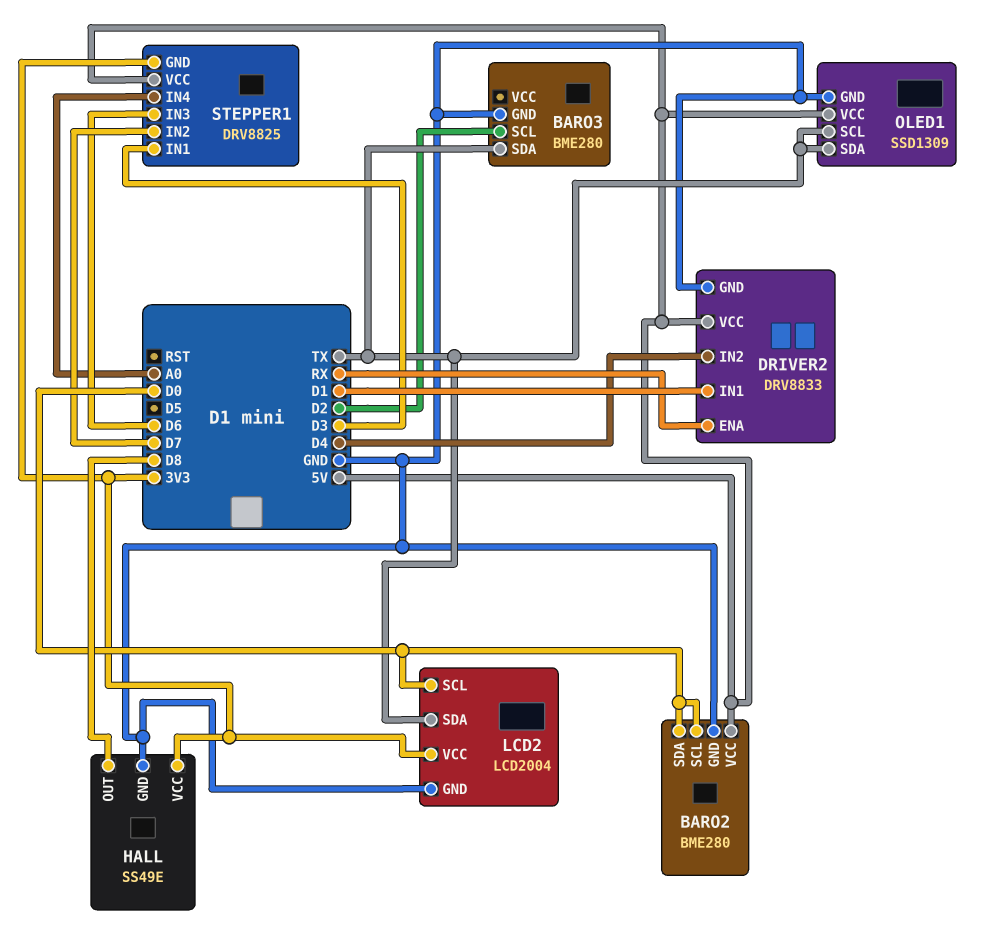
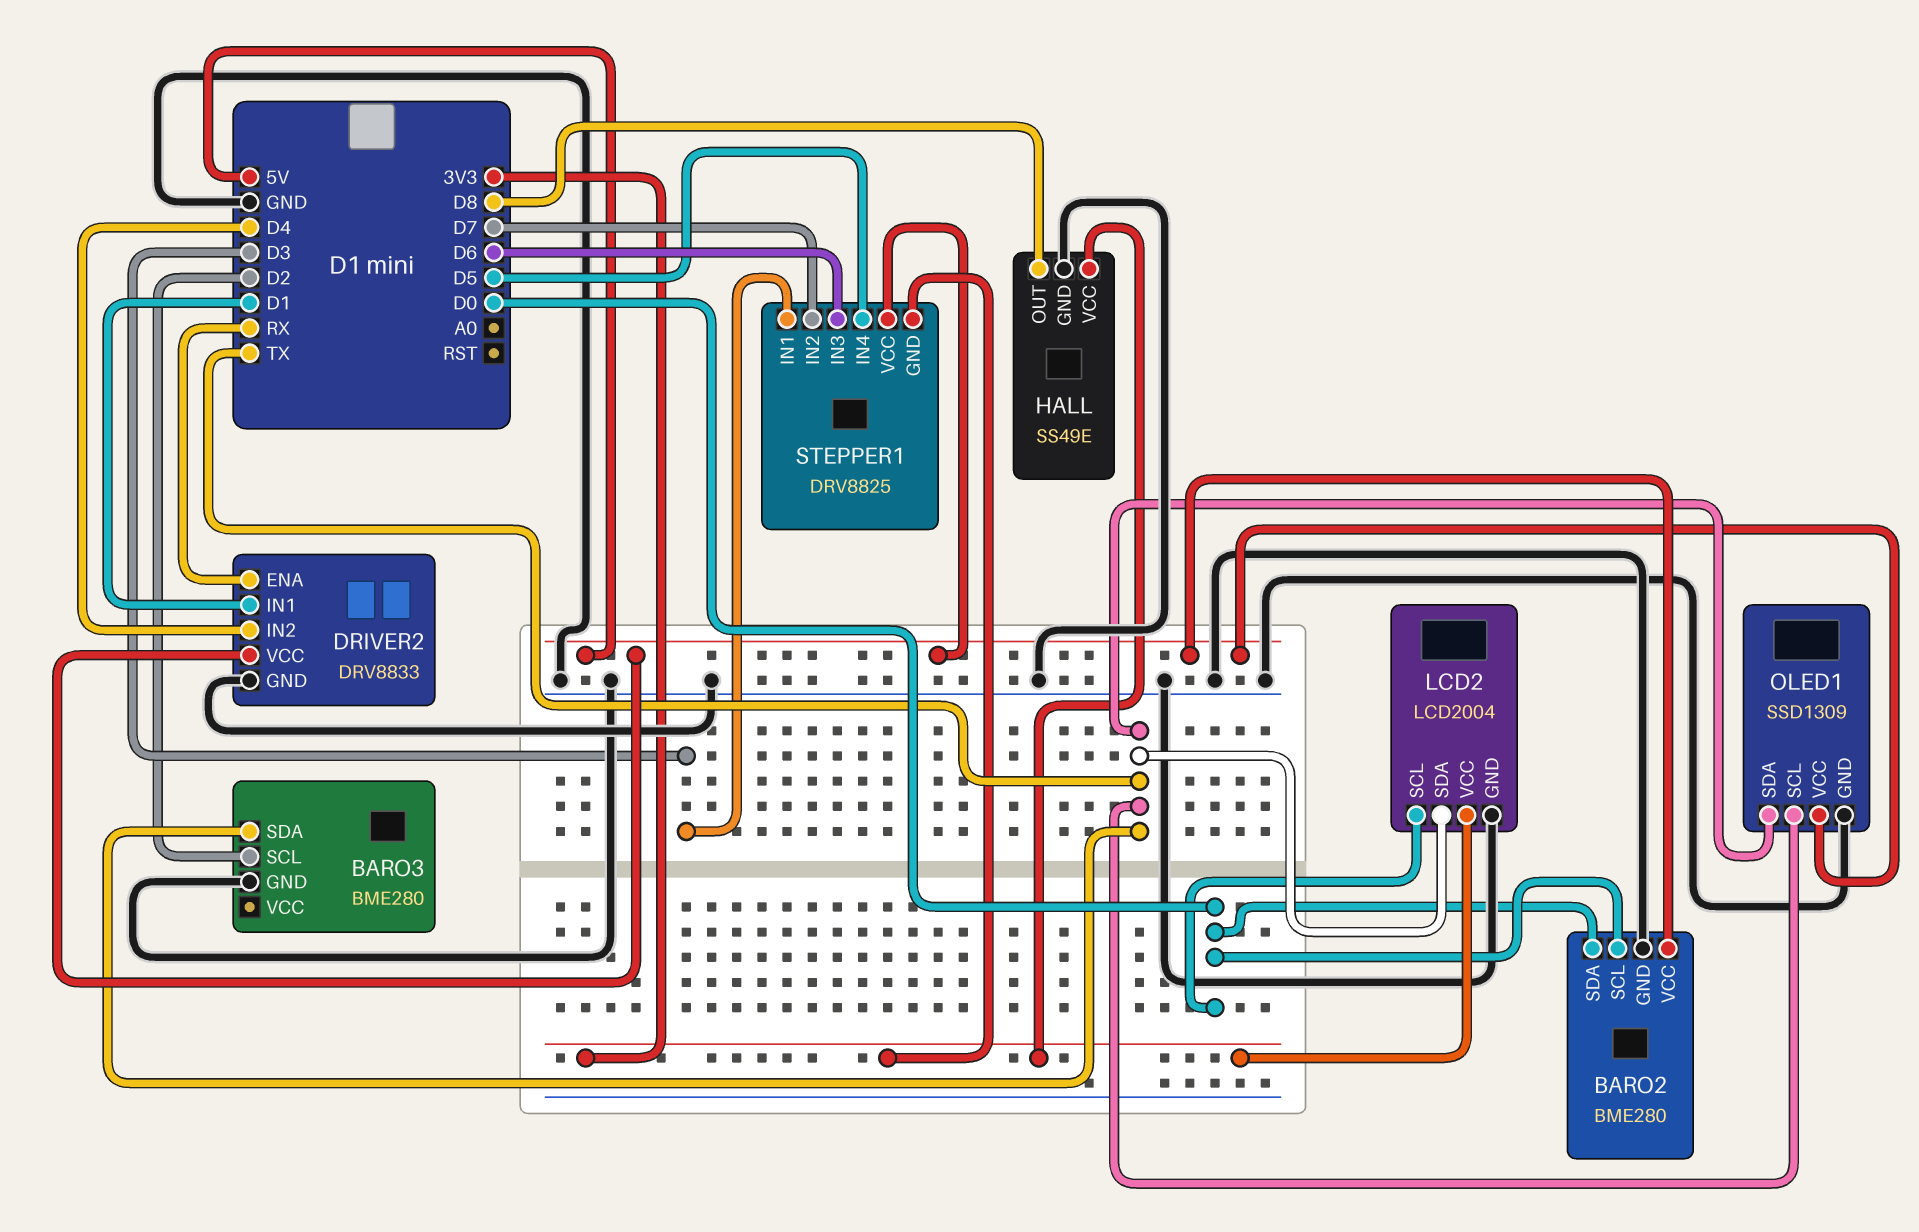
STEPPER1 pin IN4: A0 -> D5

